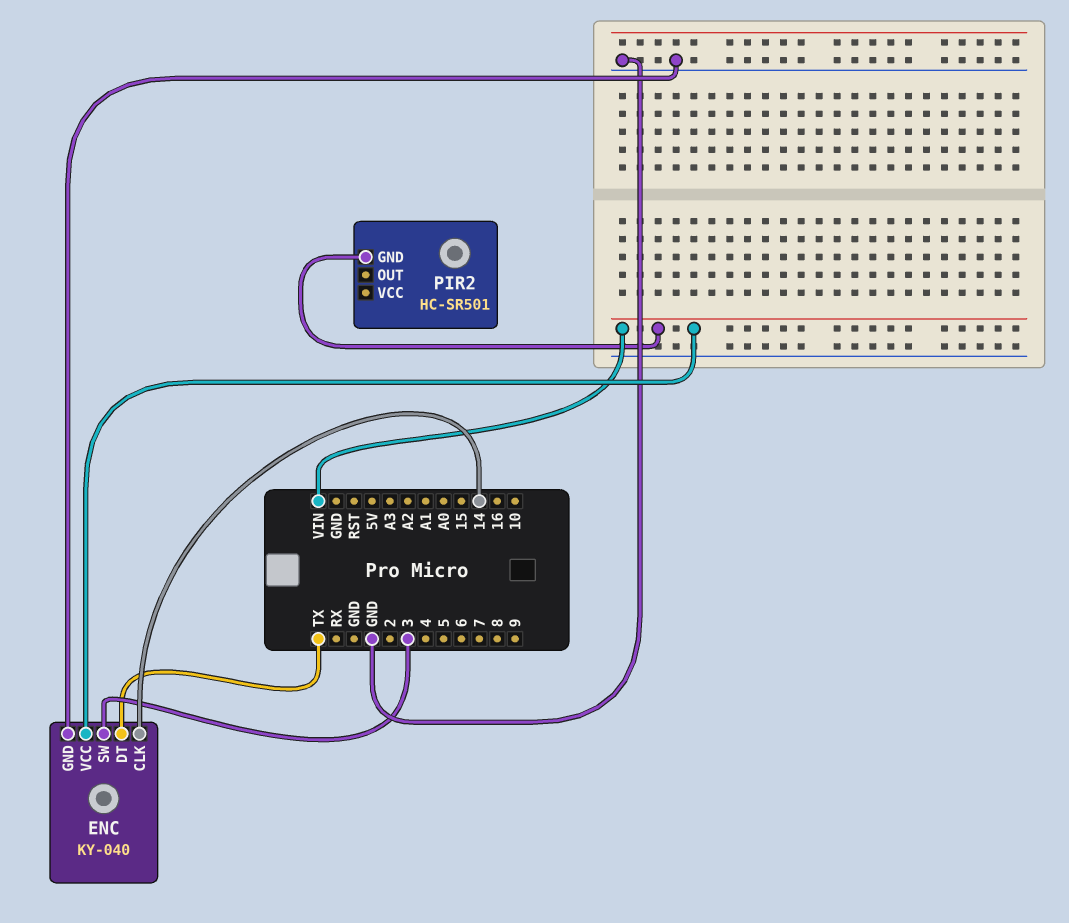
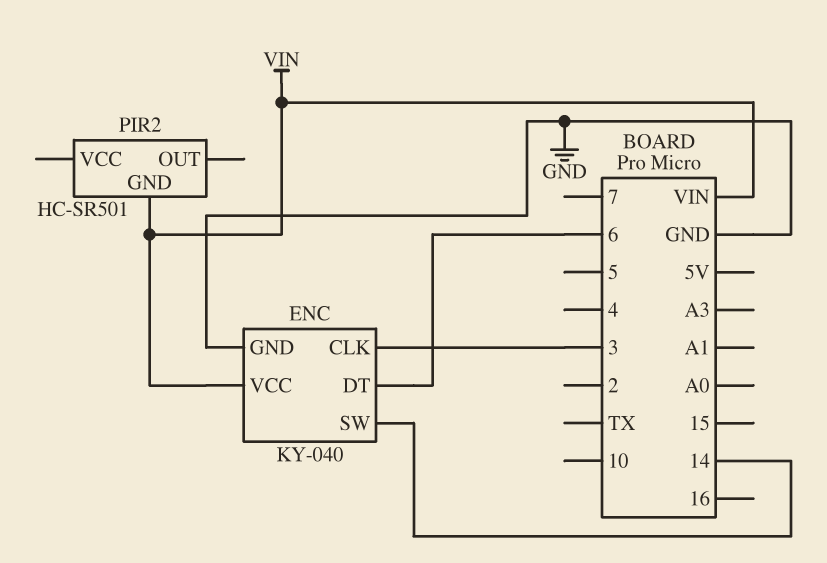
ENC pin CLK: 14 -> 3
ENC pin DT: TX -> 6
ENC pin SW: 3 -> 14

